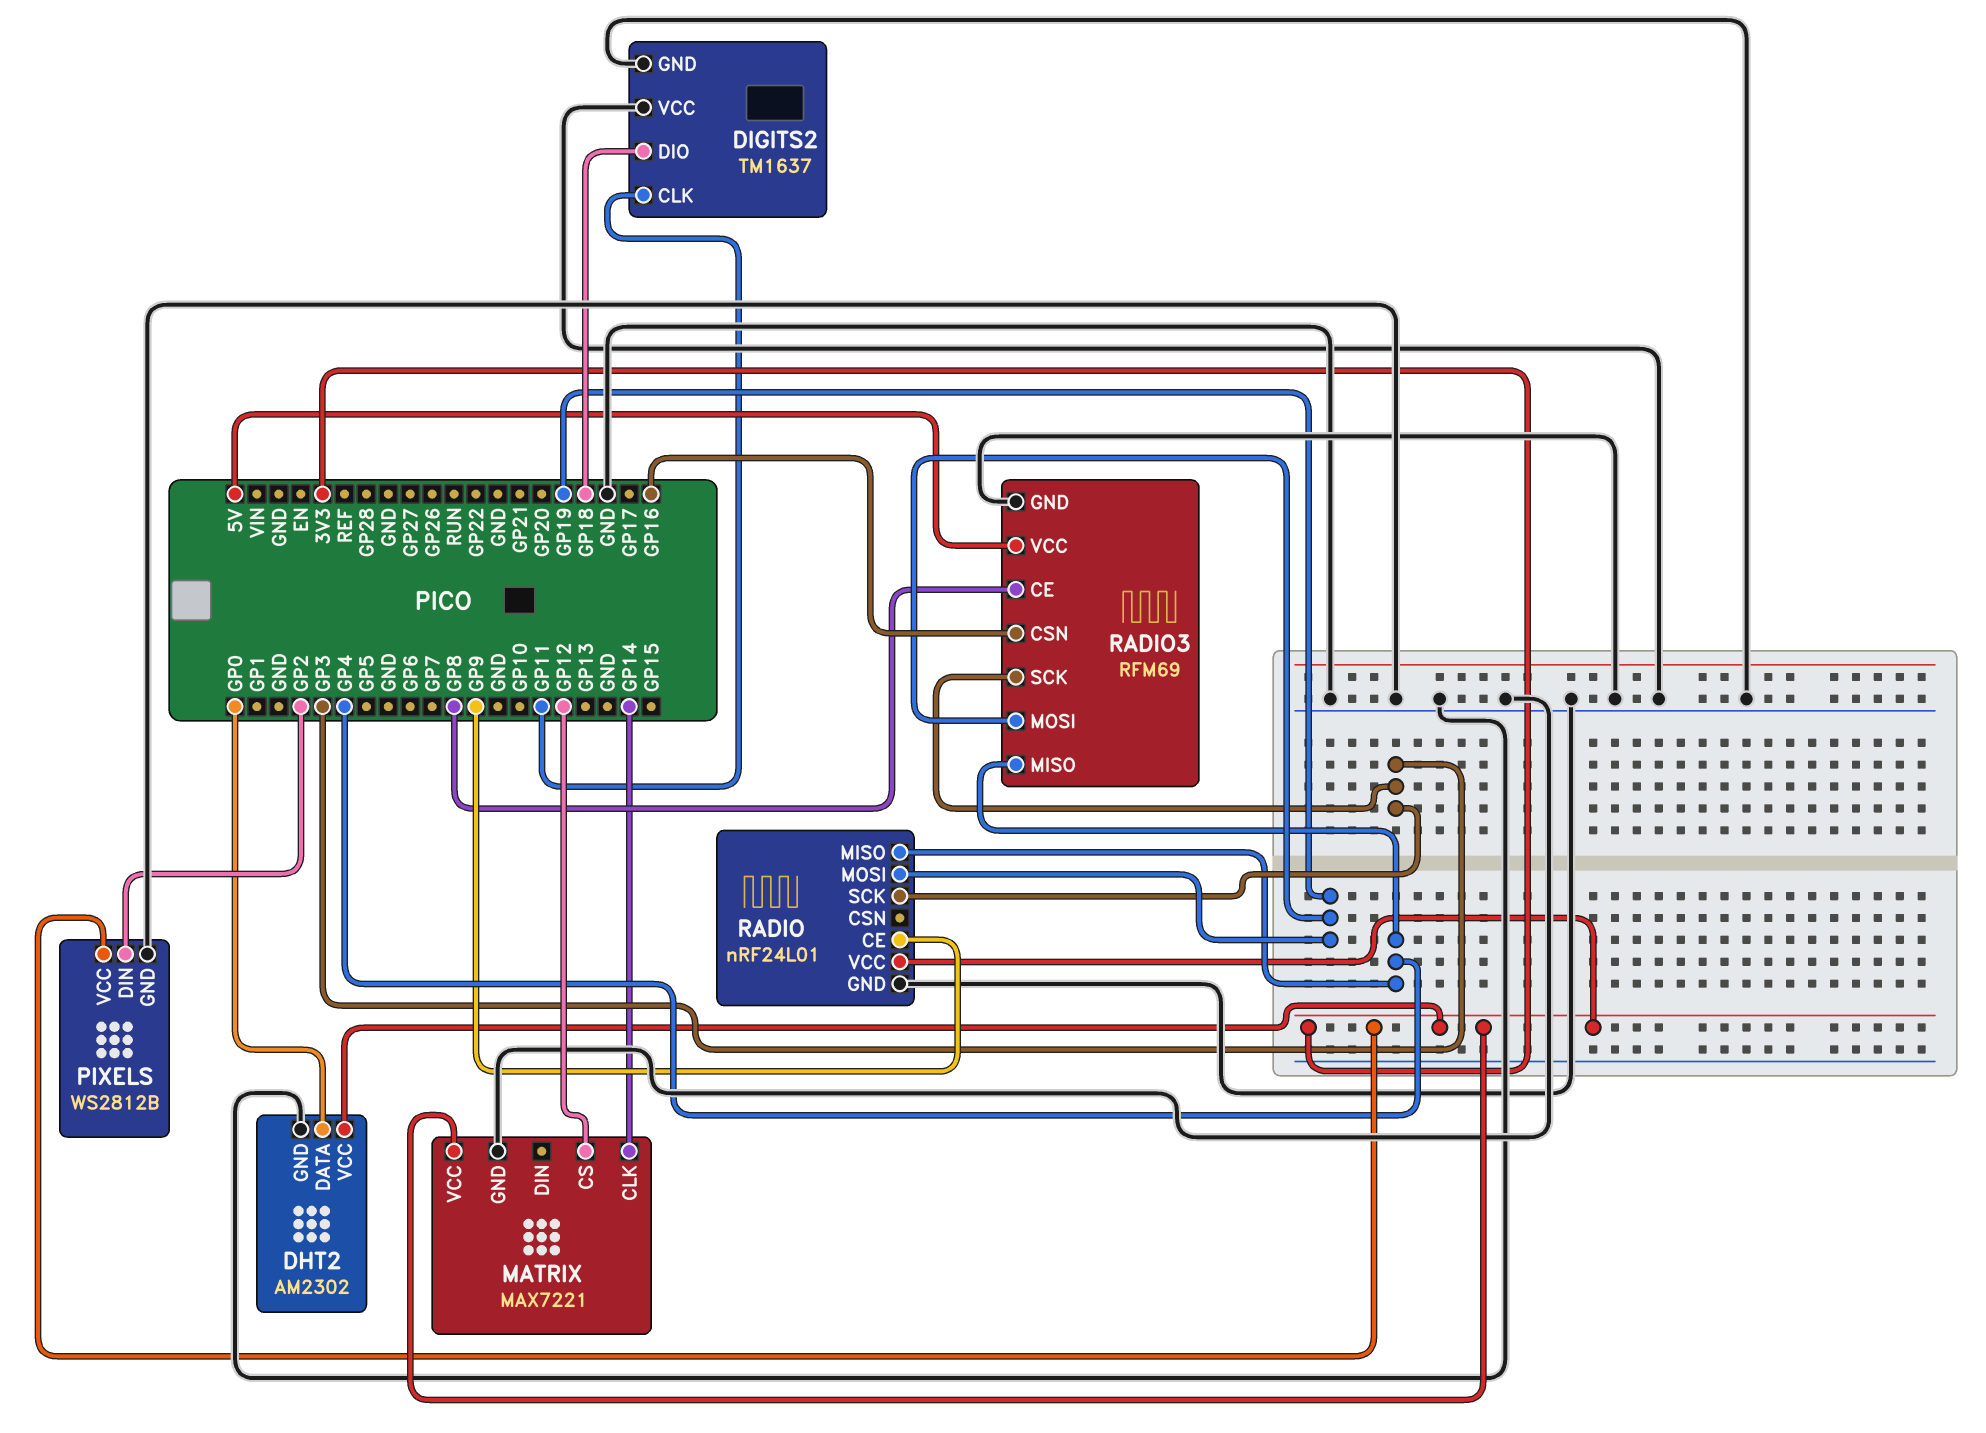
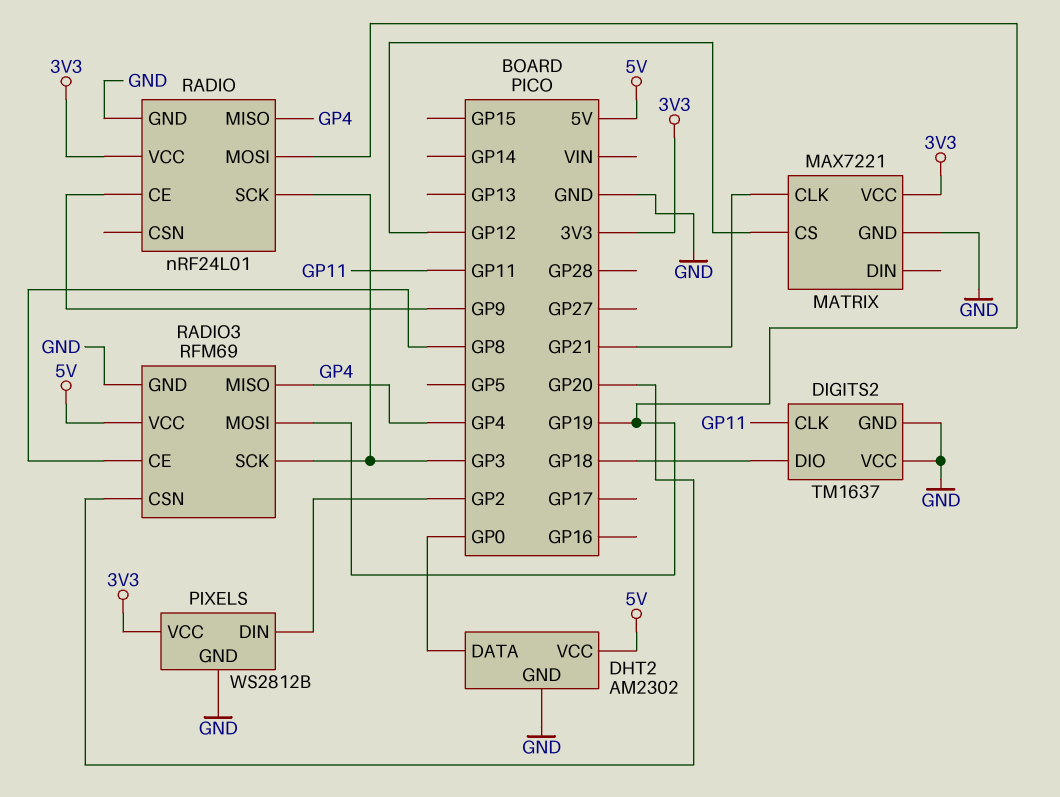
DHT2 pin VCC: 3V3 -> 5V
MATRIX pin CLK: GP14 -> GP21
RADIO3 pin CSN: GP16 -> GP20

